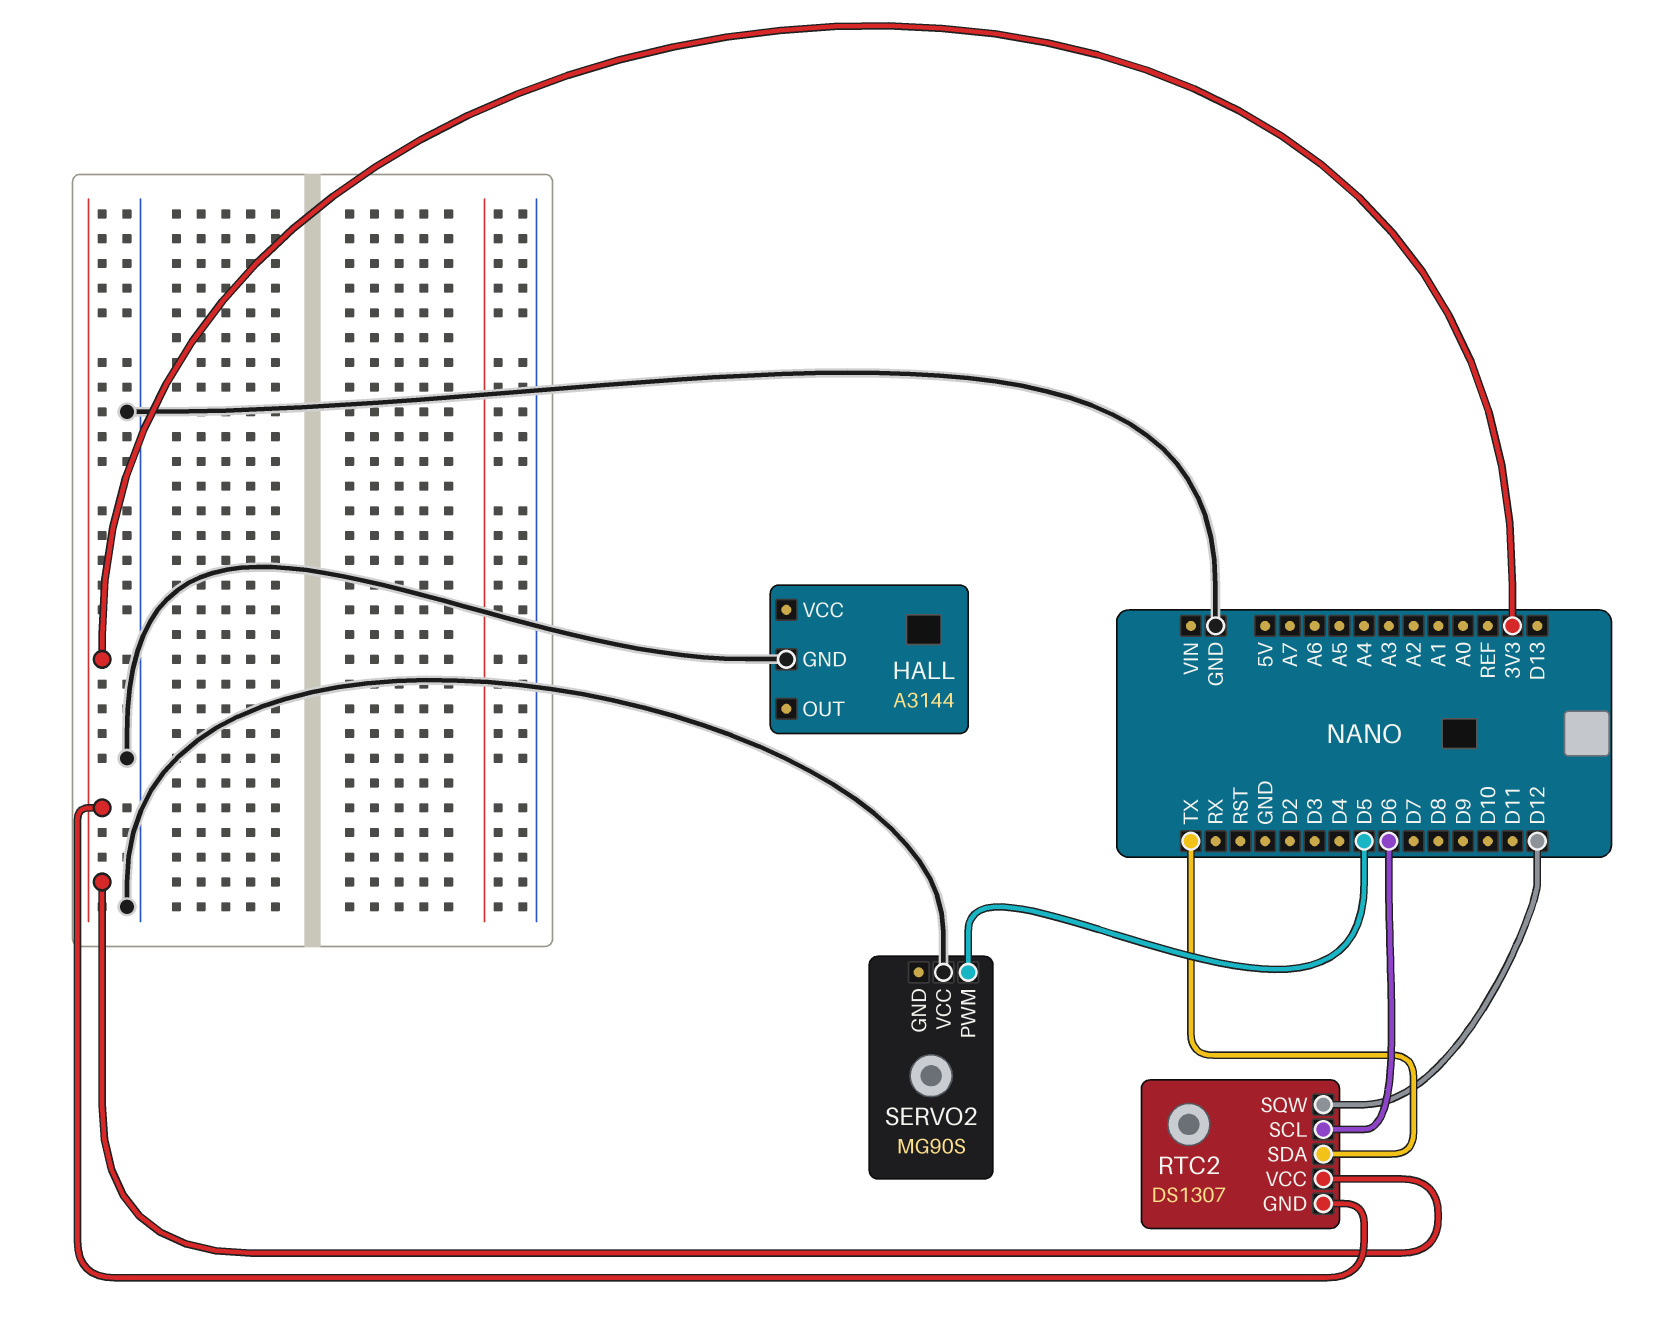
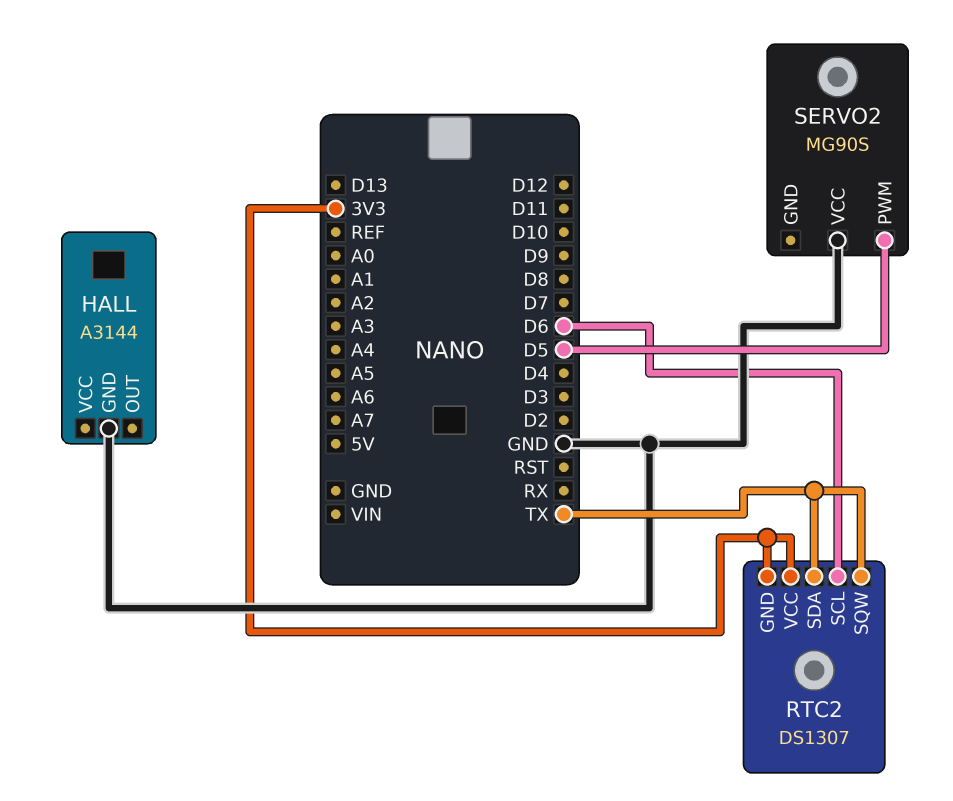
RTC2 pin SQW: D12 -> TX

